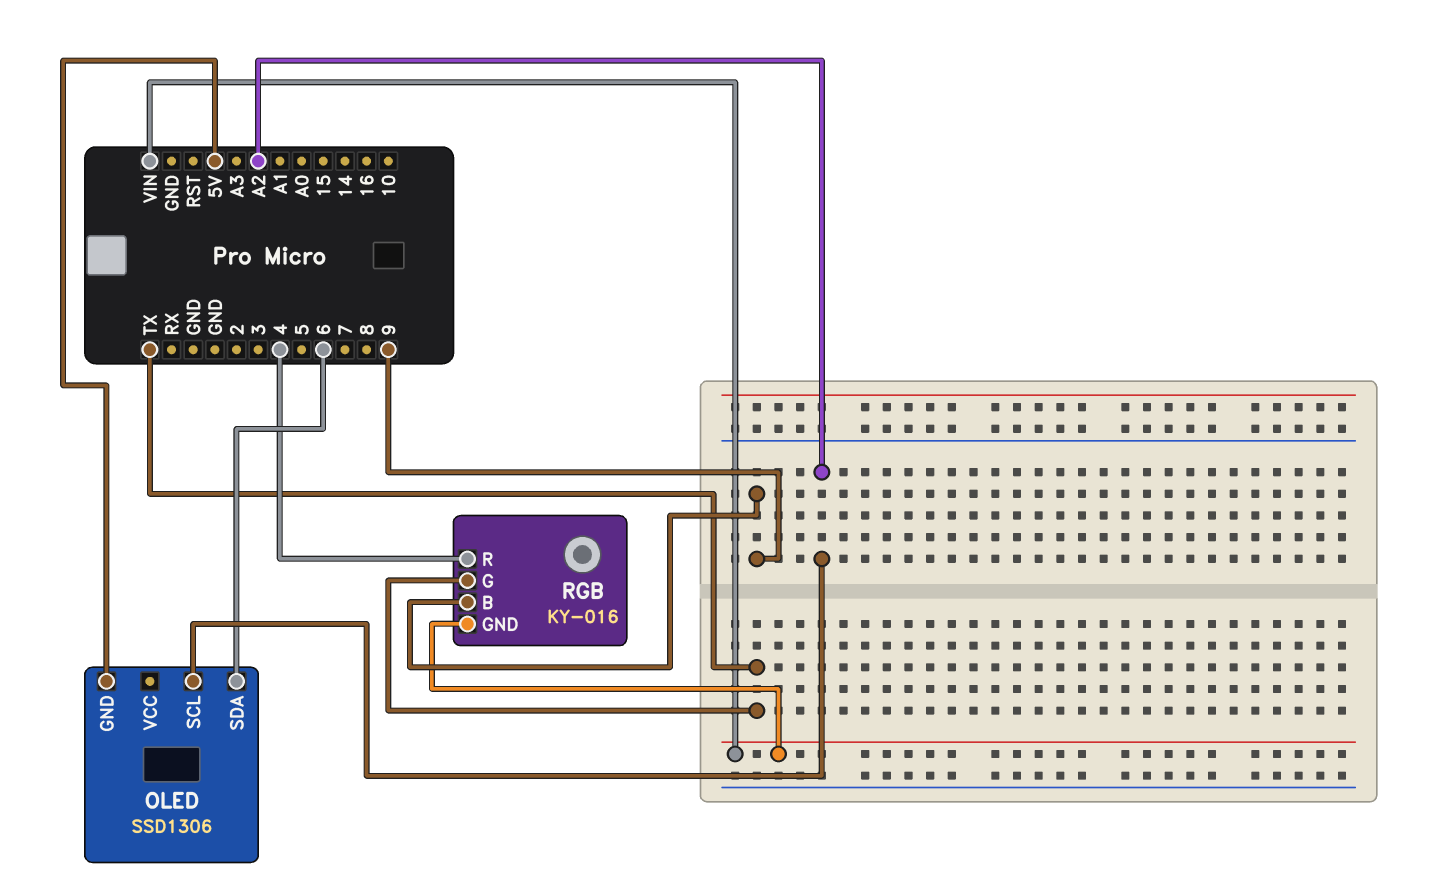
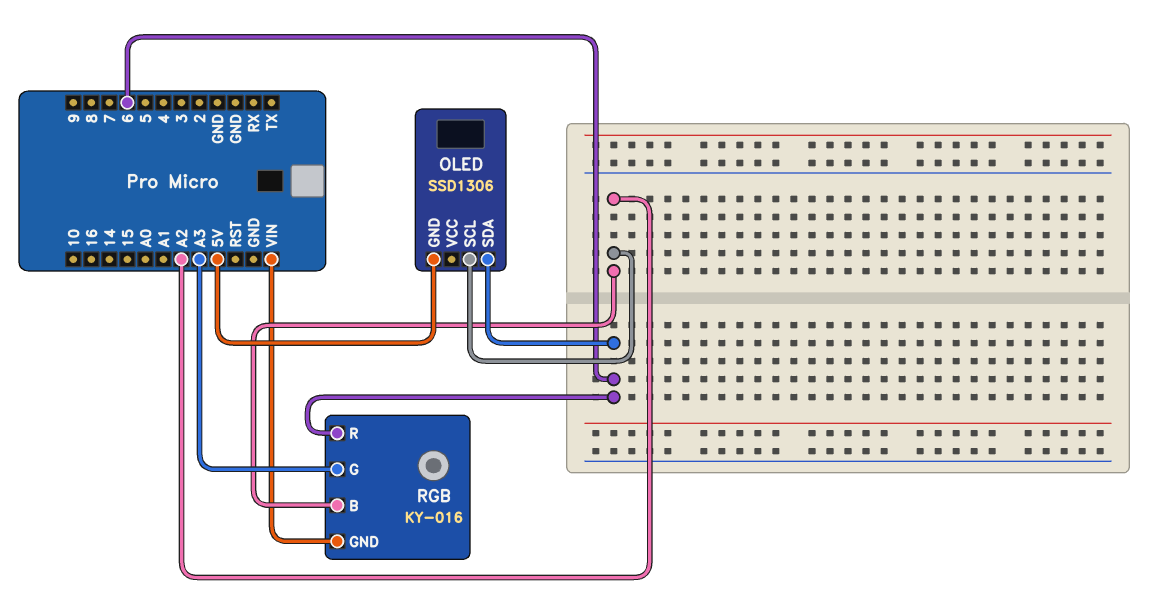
RGB pin B: 9 -> A2
RGB pin G: TX -> A3
RGB pin R: 4 -> 6

